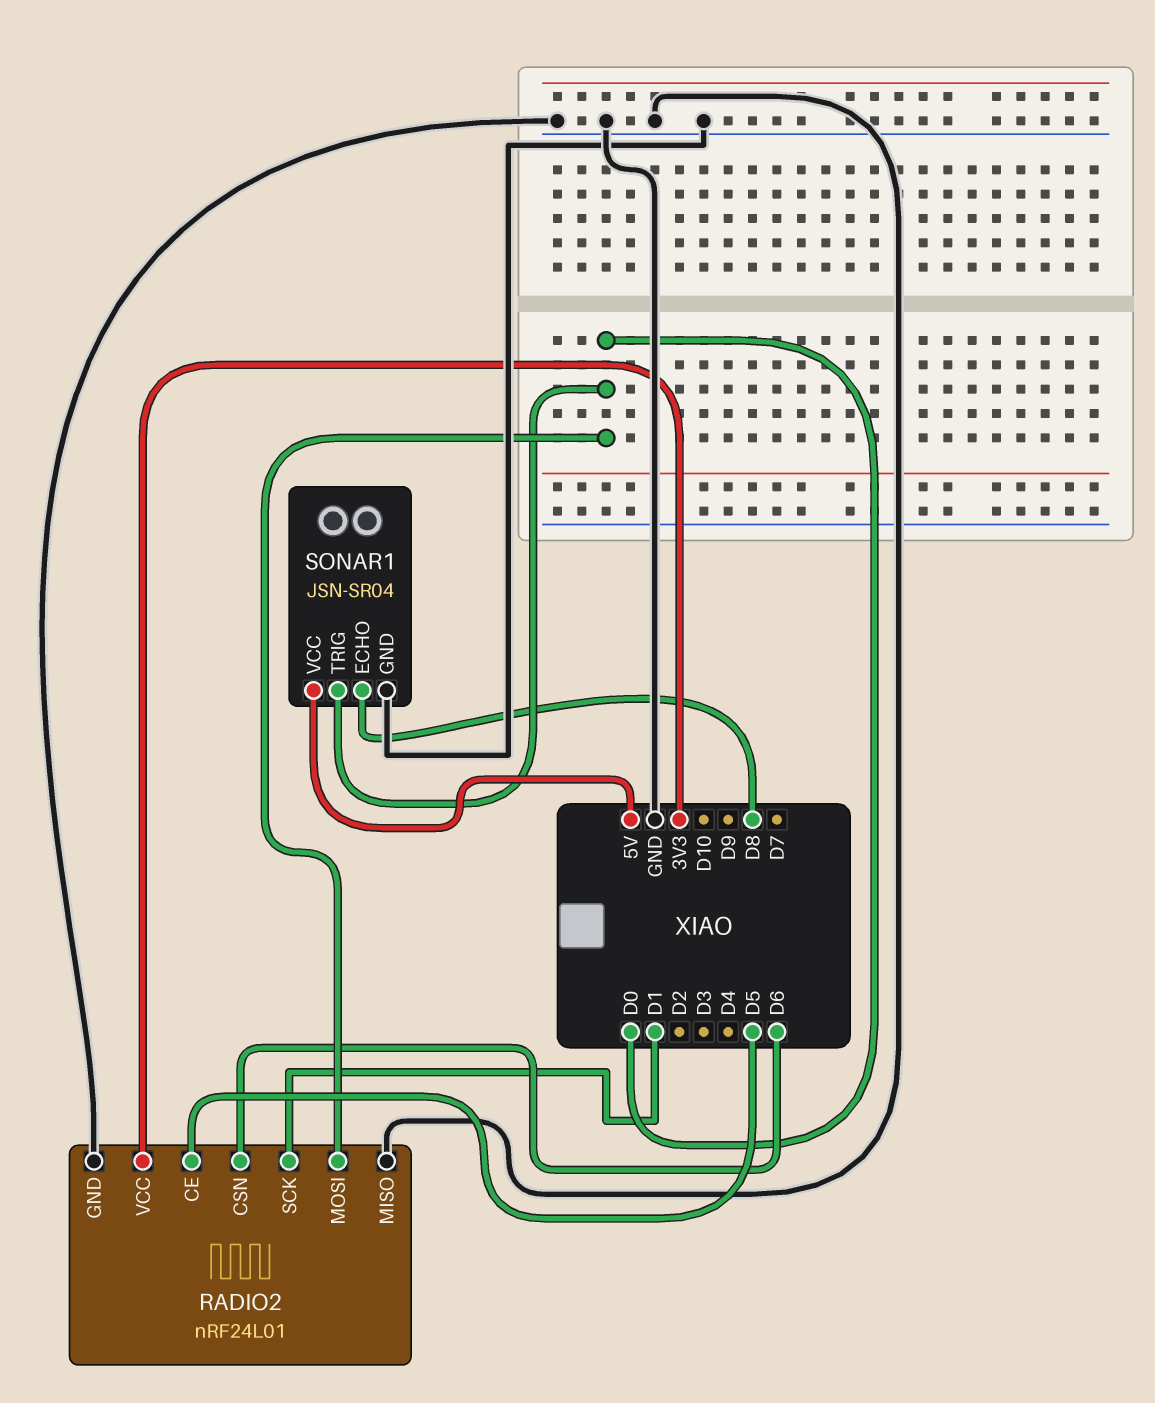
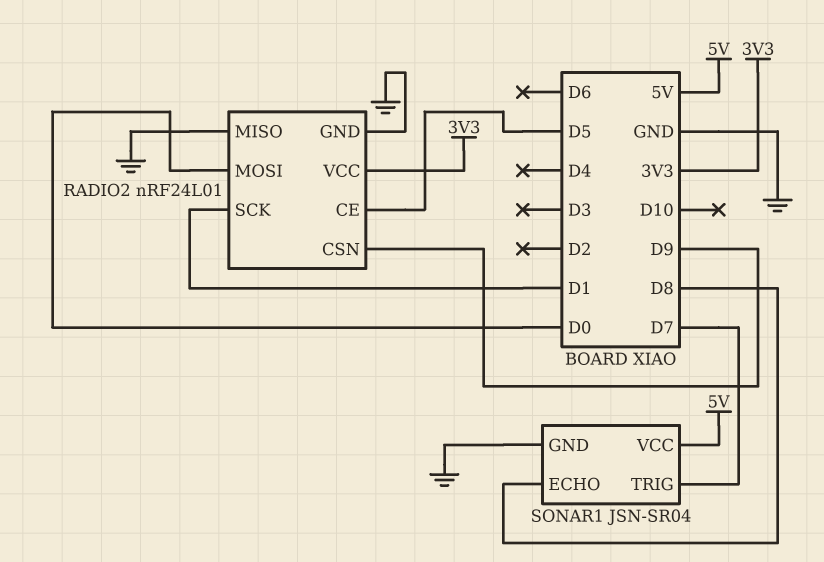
RADIO2 pin CSN: D6 -> D9
SONAR1 pin TRIG: D0 -> D7

